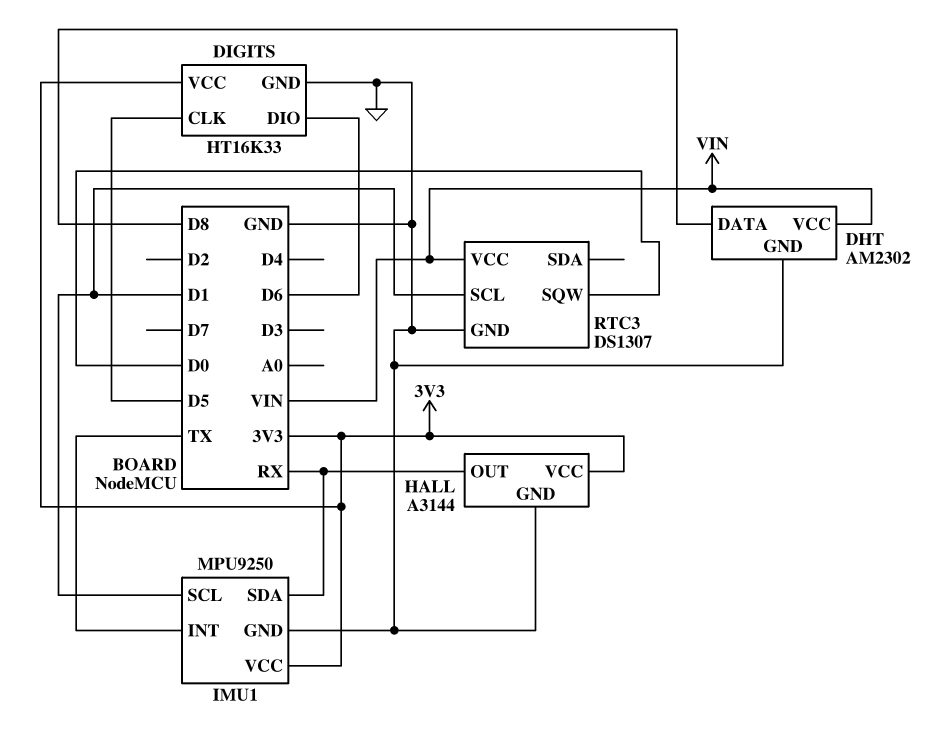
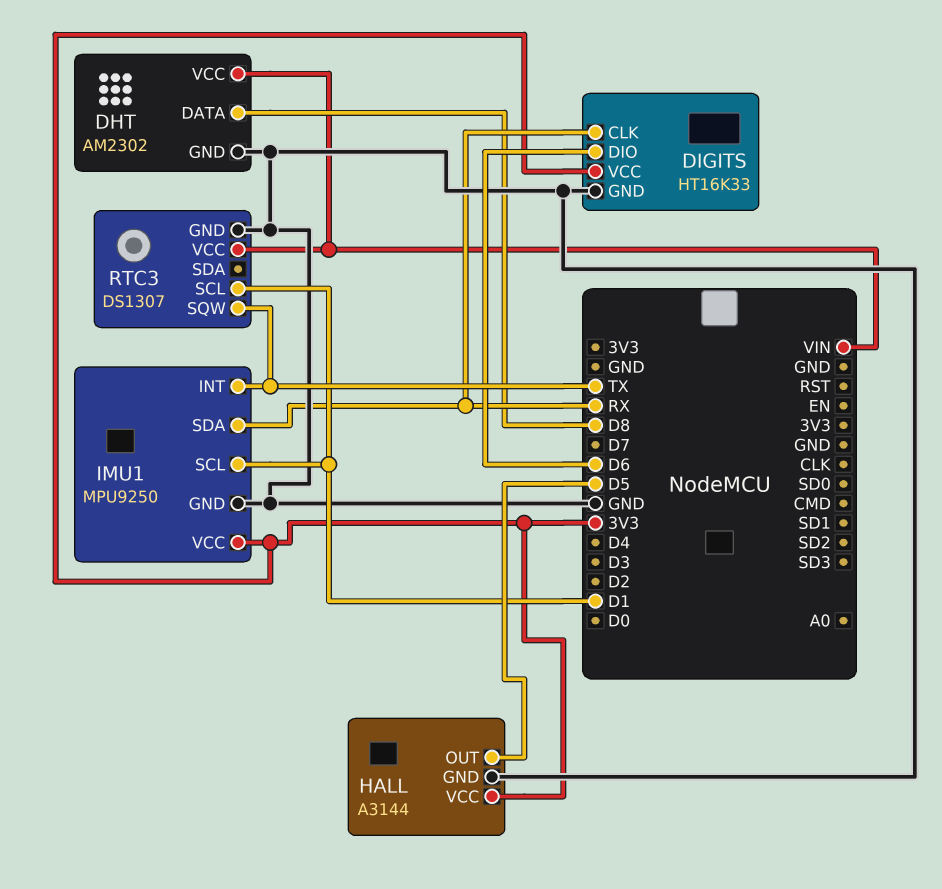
DIGITS pin CLK: D5 -> RX
HALL pin OUT: RX -> D5
RTC3 pin SQW: D0 -> TX

